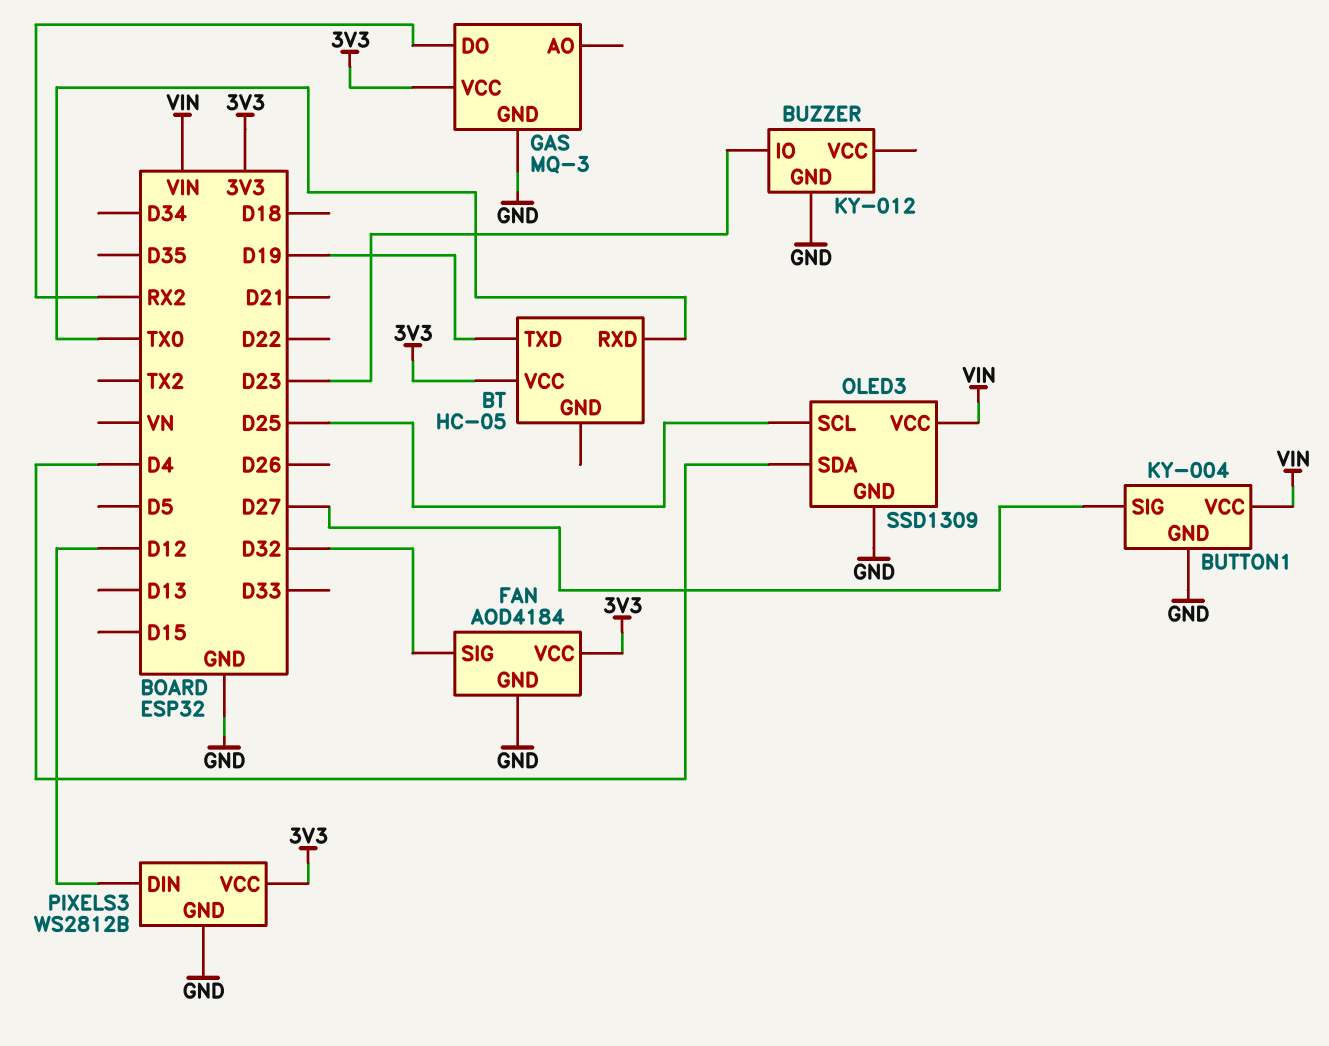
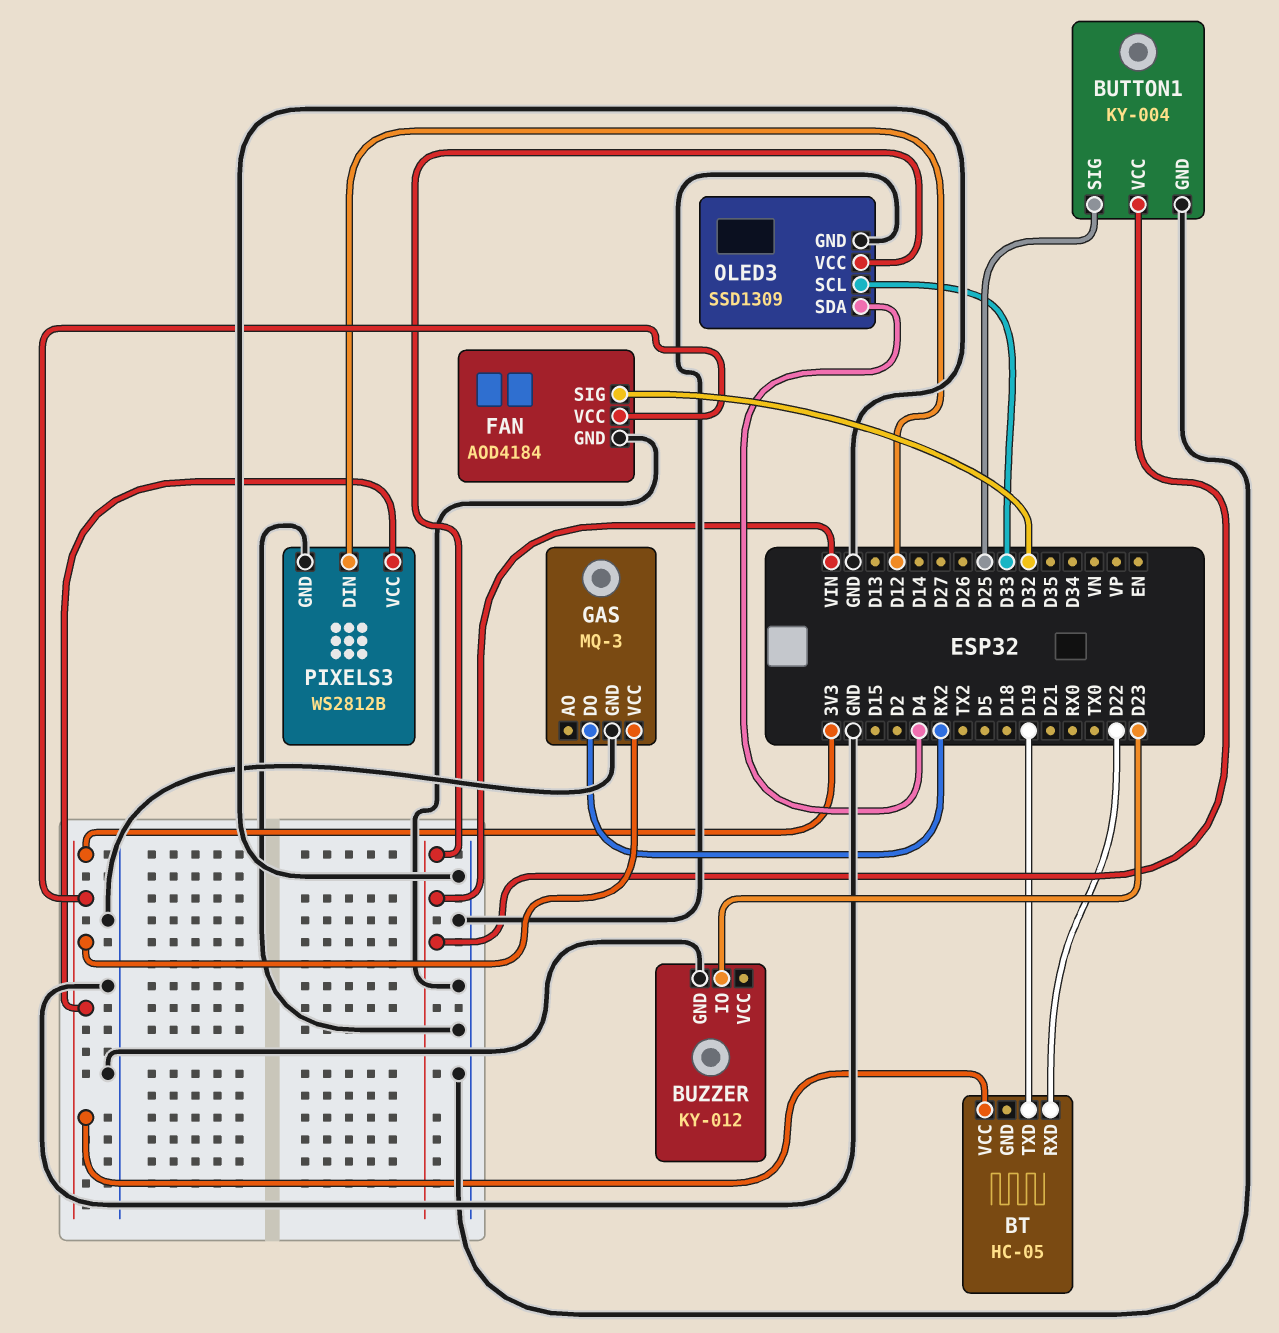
BT pin RXD: TX0 -> D22
BUTTON1 pin SIG: D27 -> D25
OLED3 pin SCL: D25 -> D33

